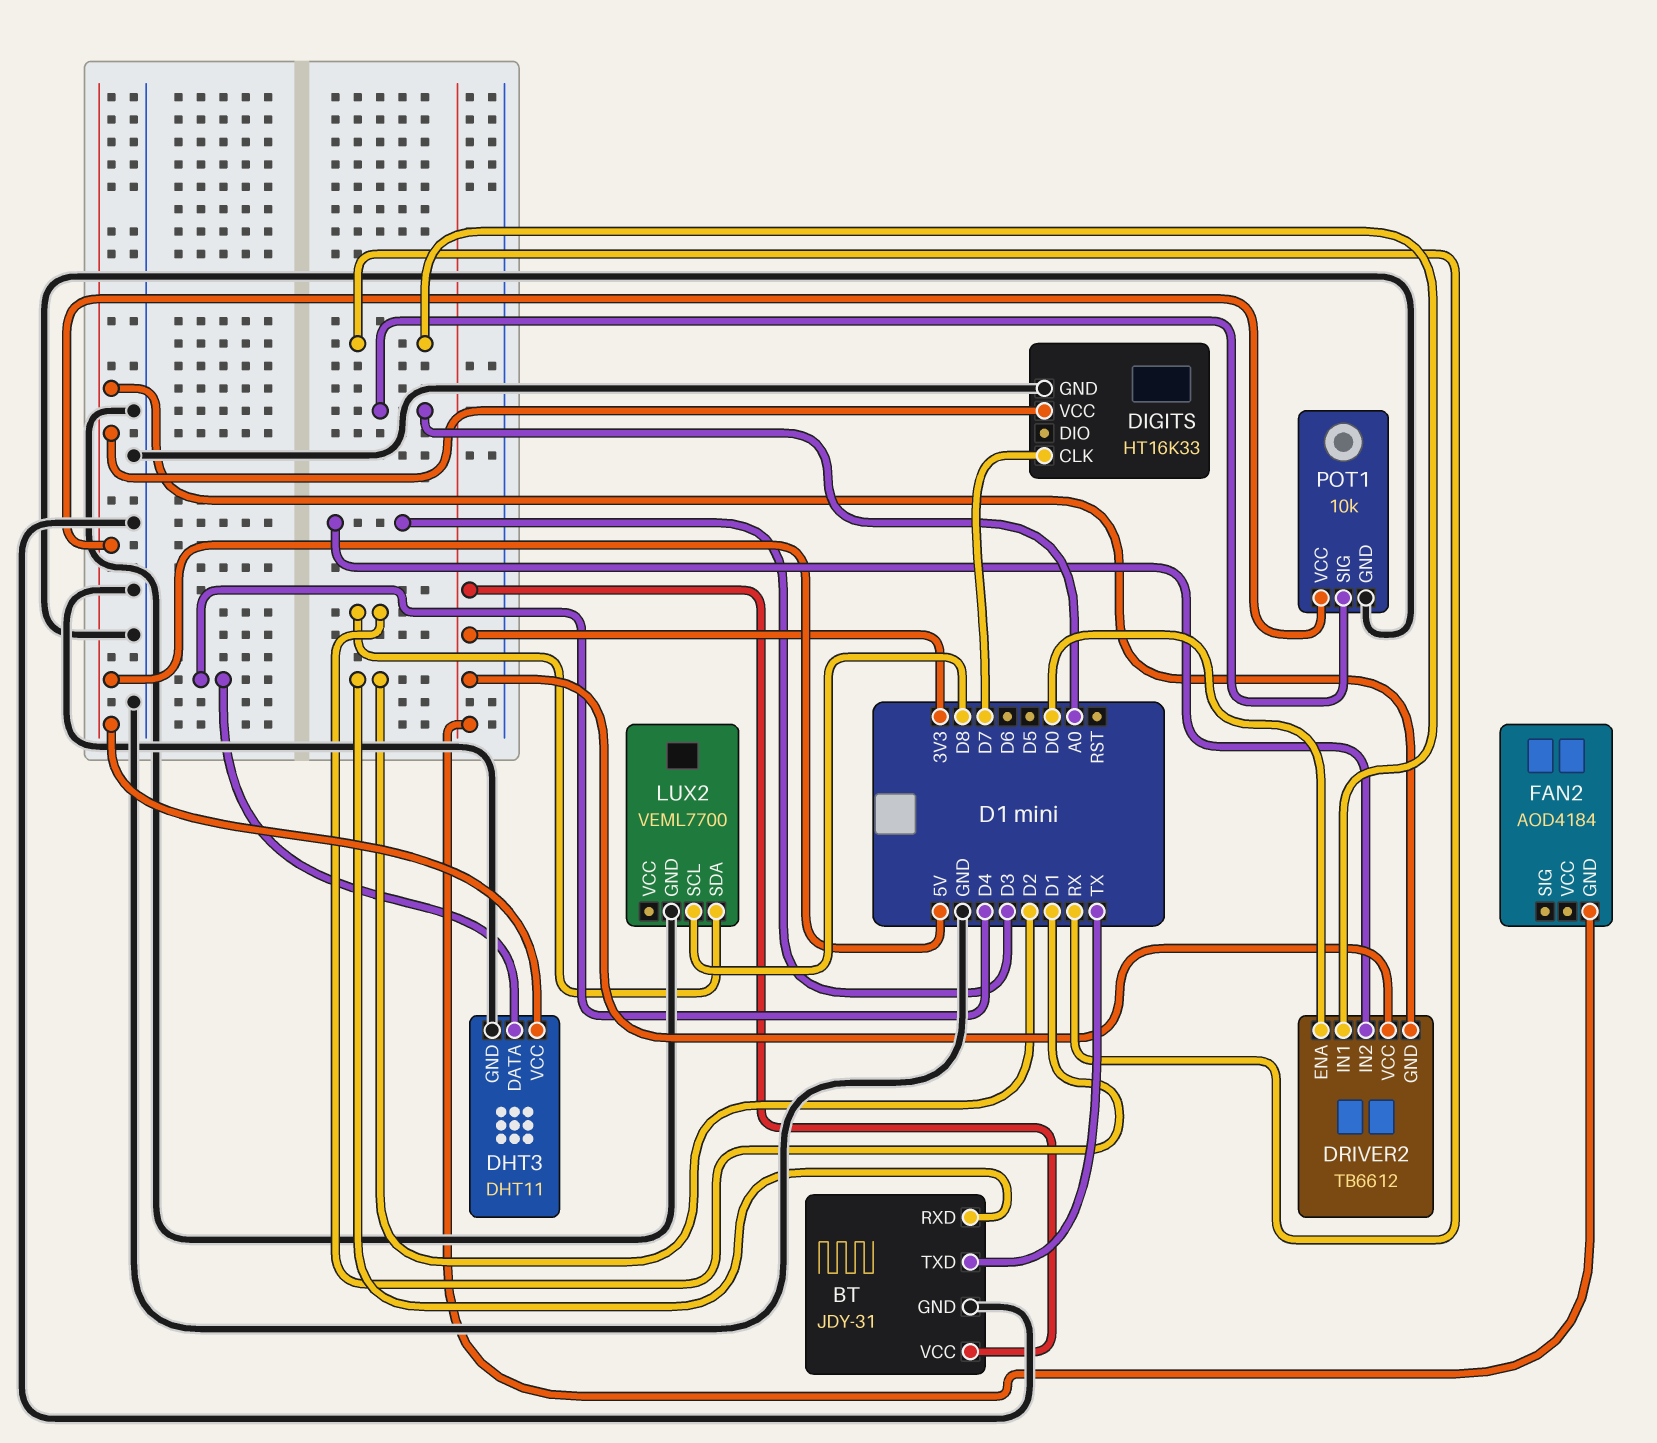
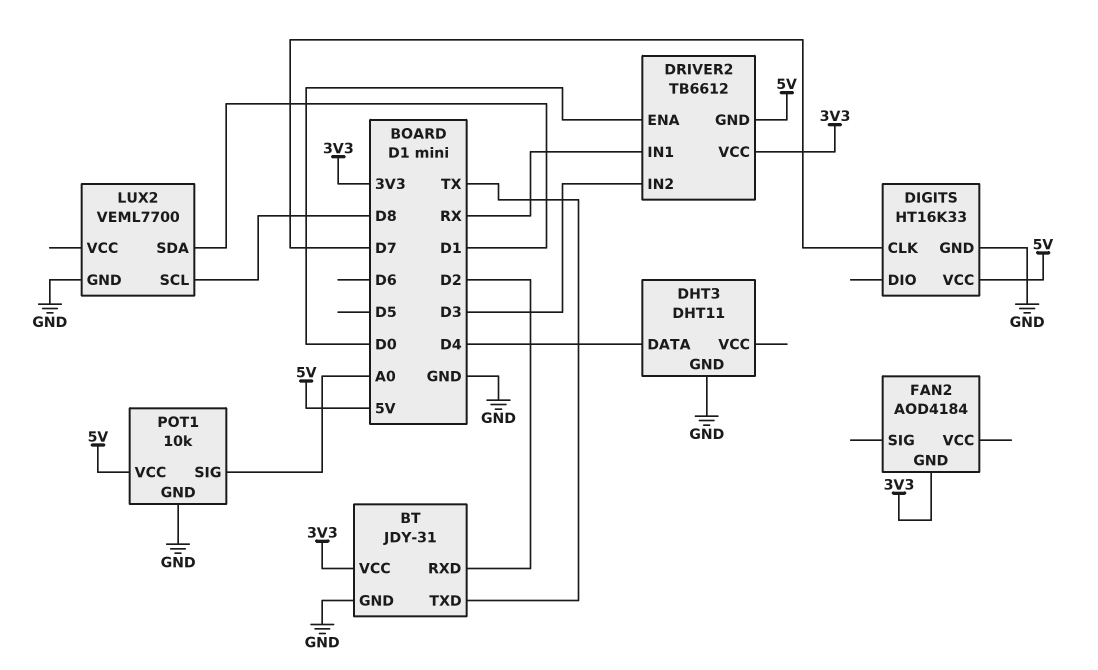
DHT3 pin VCC: 5V -> none

